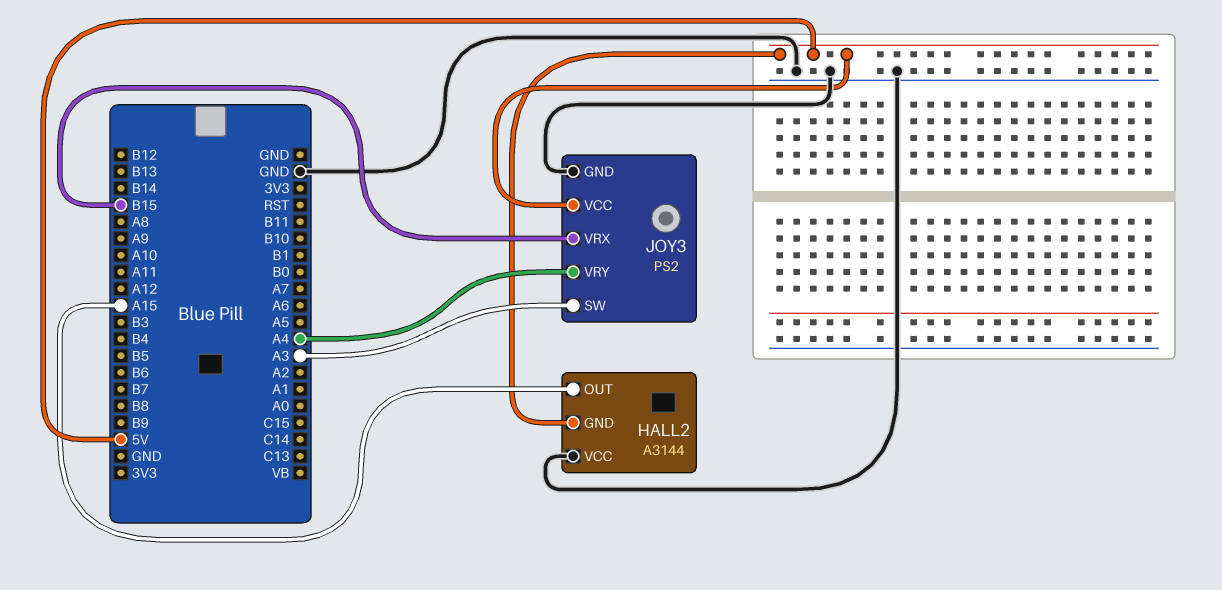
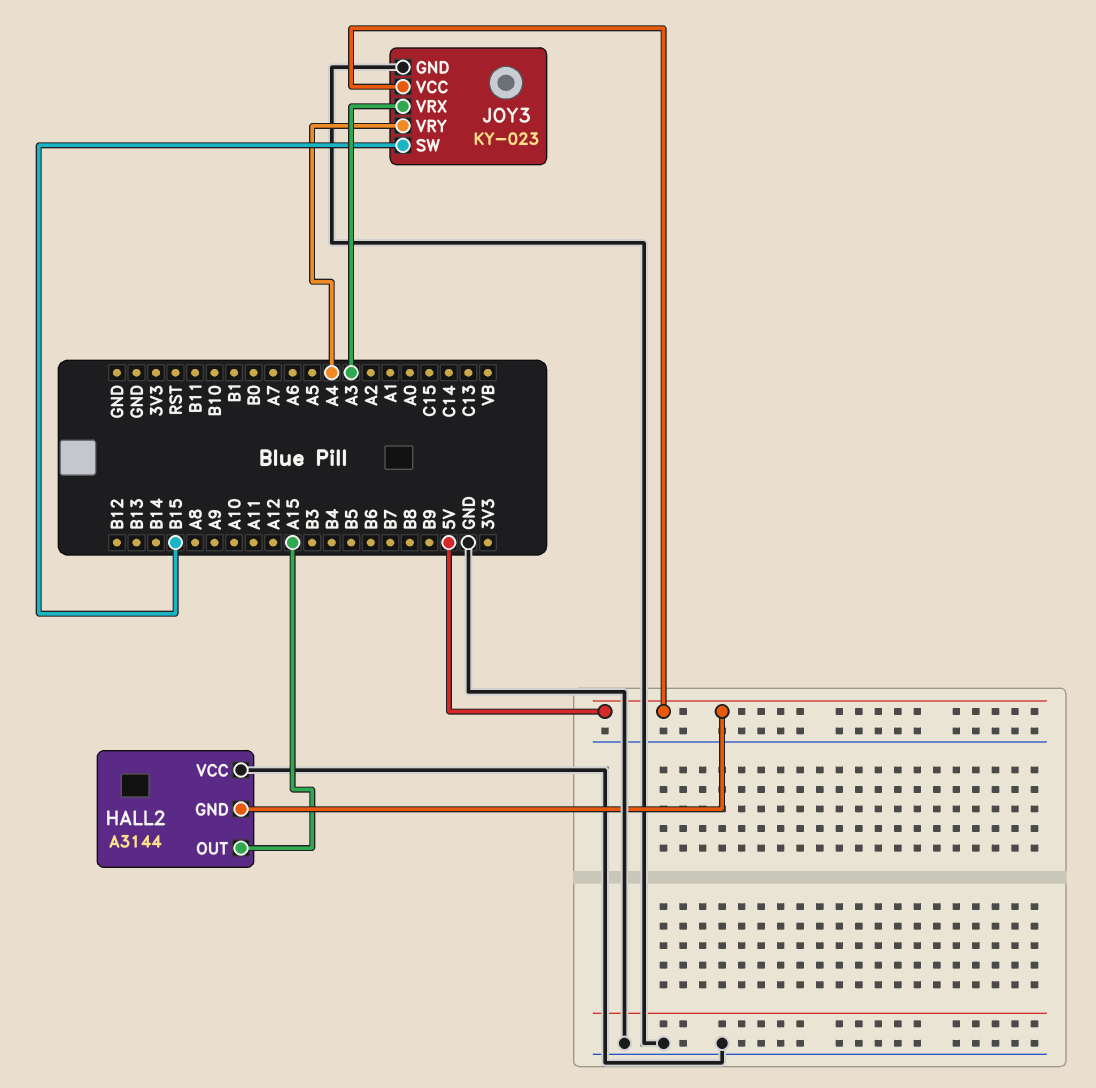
JOY3: PS2 -> KY-023
JOY3 pin SW: A3 -> B15
JOY3 pin VRX: B15 -> A3

